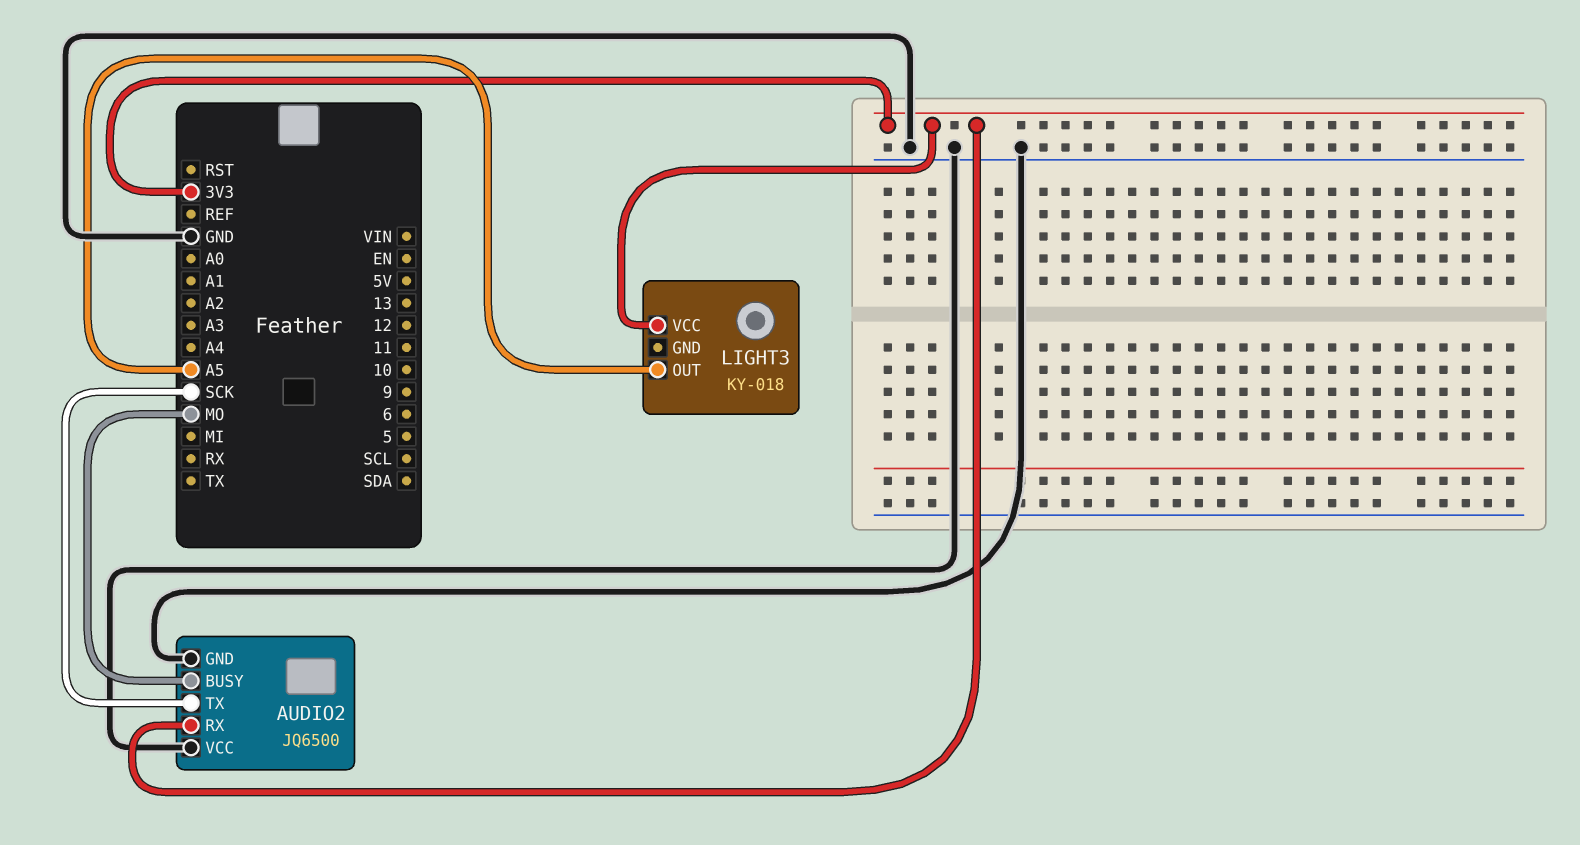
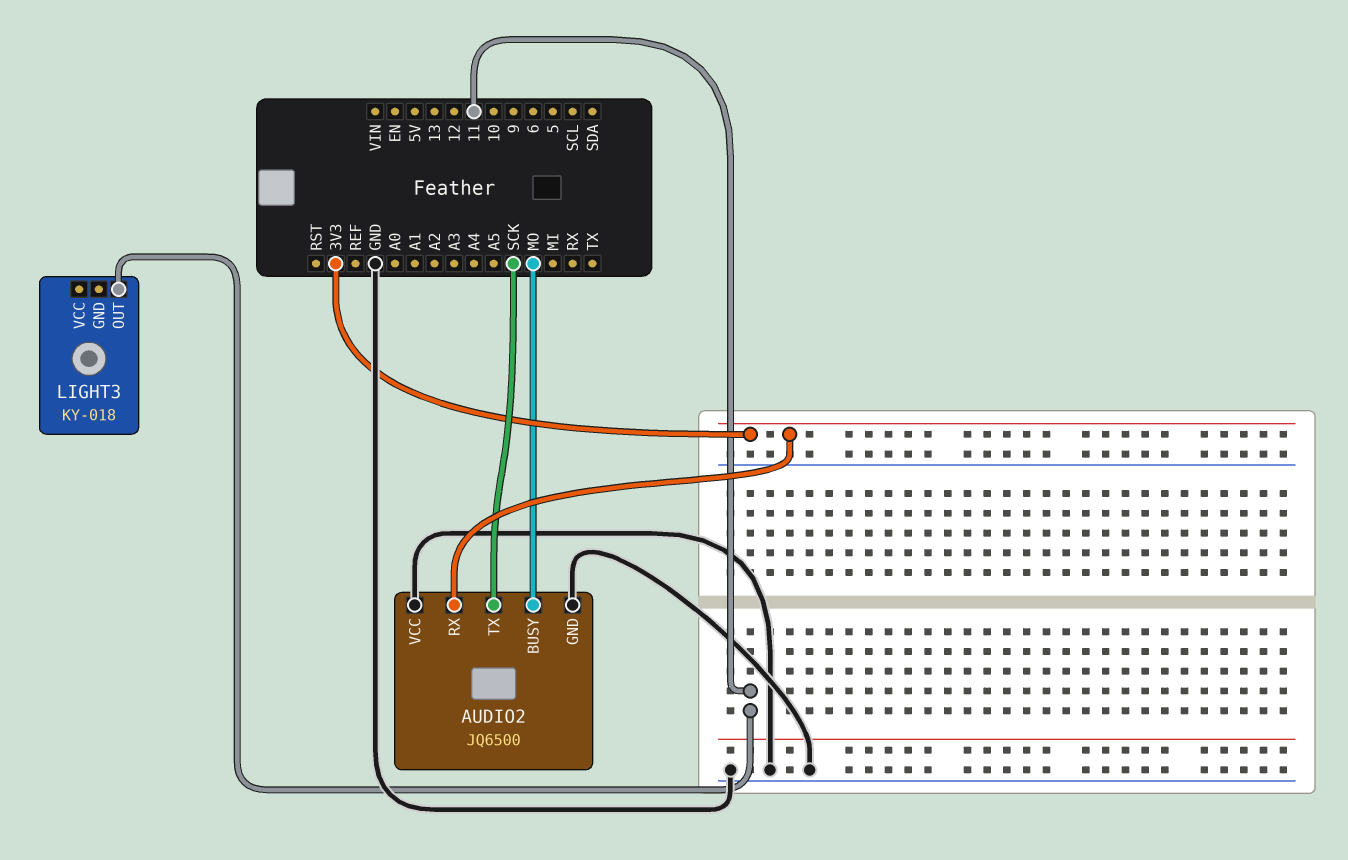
LIGHT3 pin OUT: A5 -> 11
LIGHT3 pin VCC: 3V3 -> none

